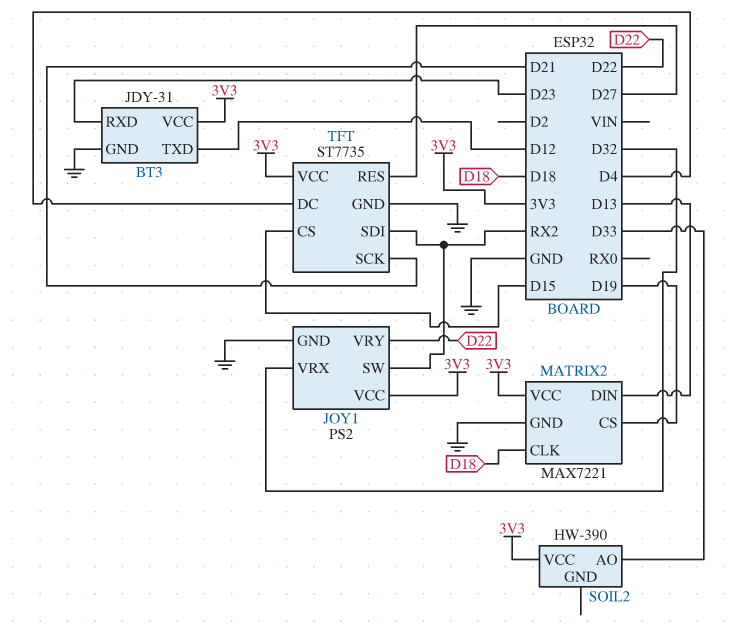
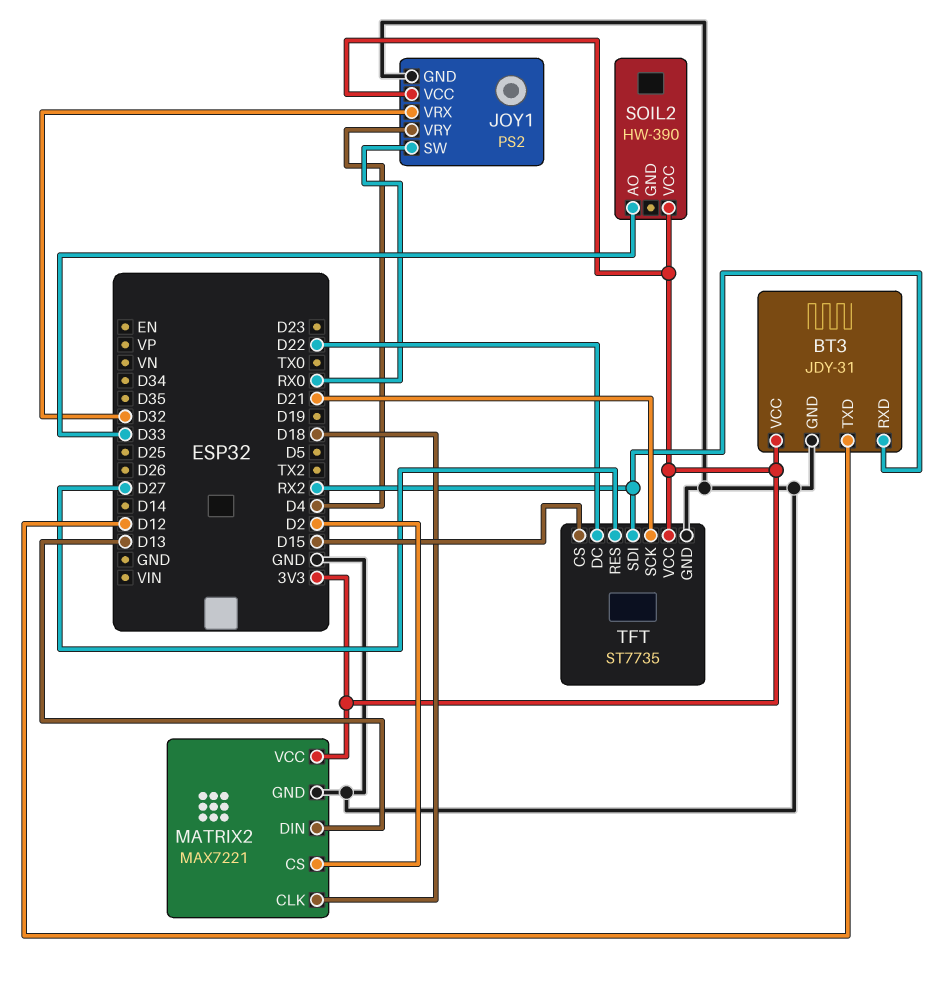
BT3 pin RXD: D23 -> RX2
JOY1 pin SW: RX2 -> RX0
JOY1 pin VRY: D22 -> D4
MATRIX2 pin CS: D19 -> D2
TFT pin DC: D4 -> D22

